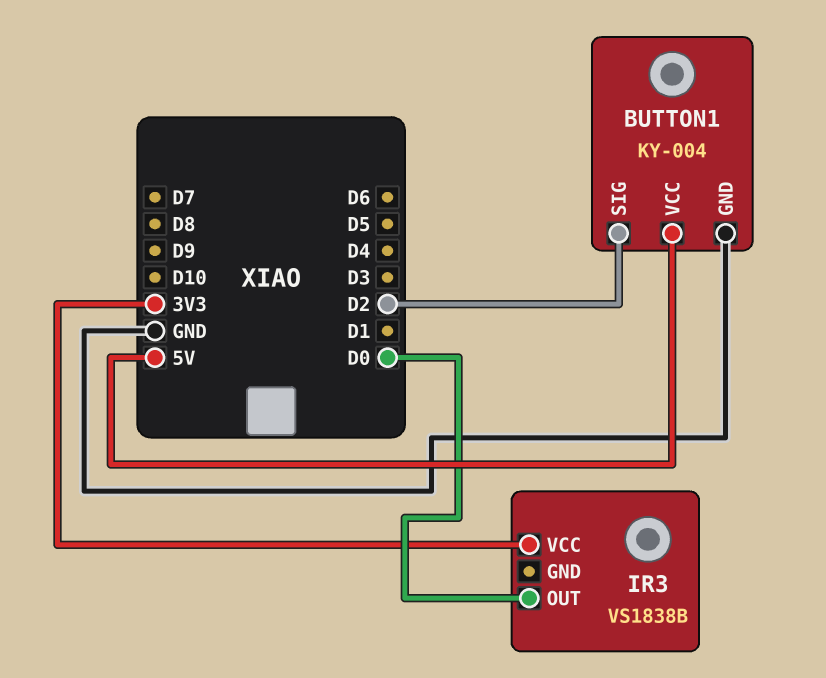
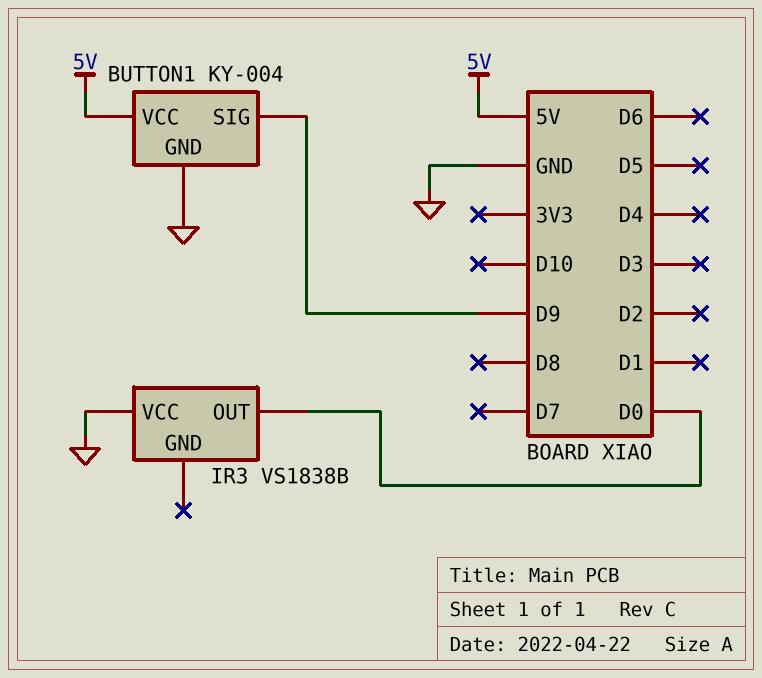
BUTTON1 pin SIG: D2 -> D9
IR3 pin VCC: 3V3 -> GND

